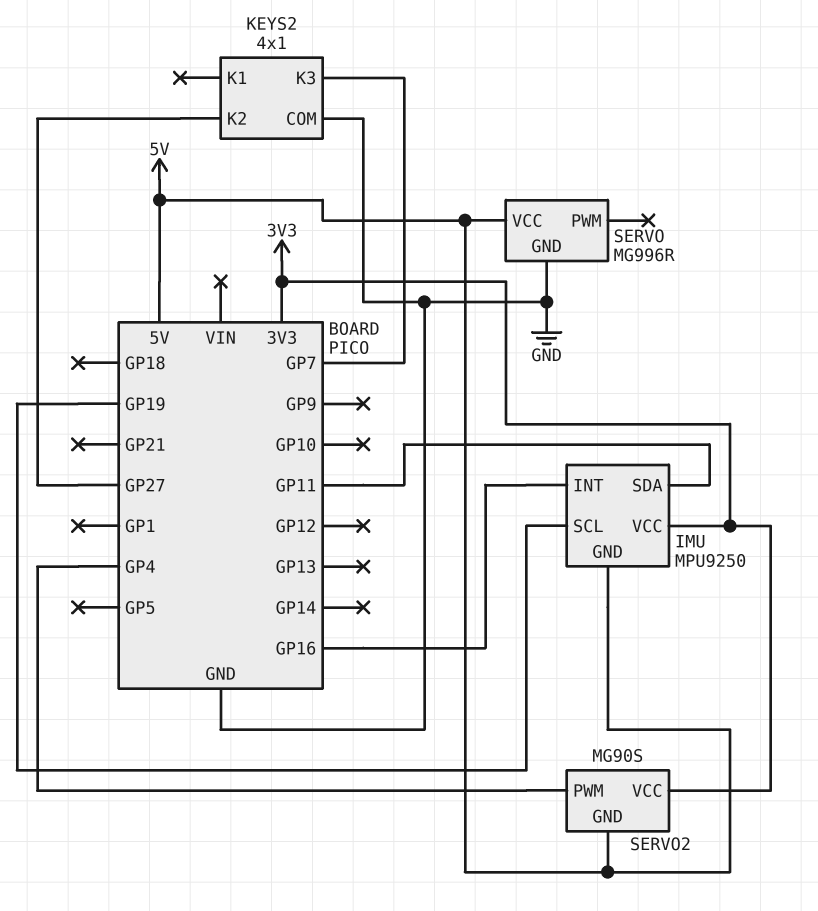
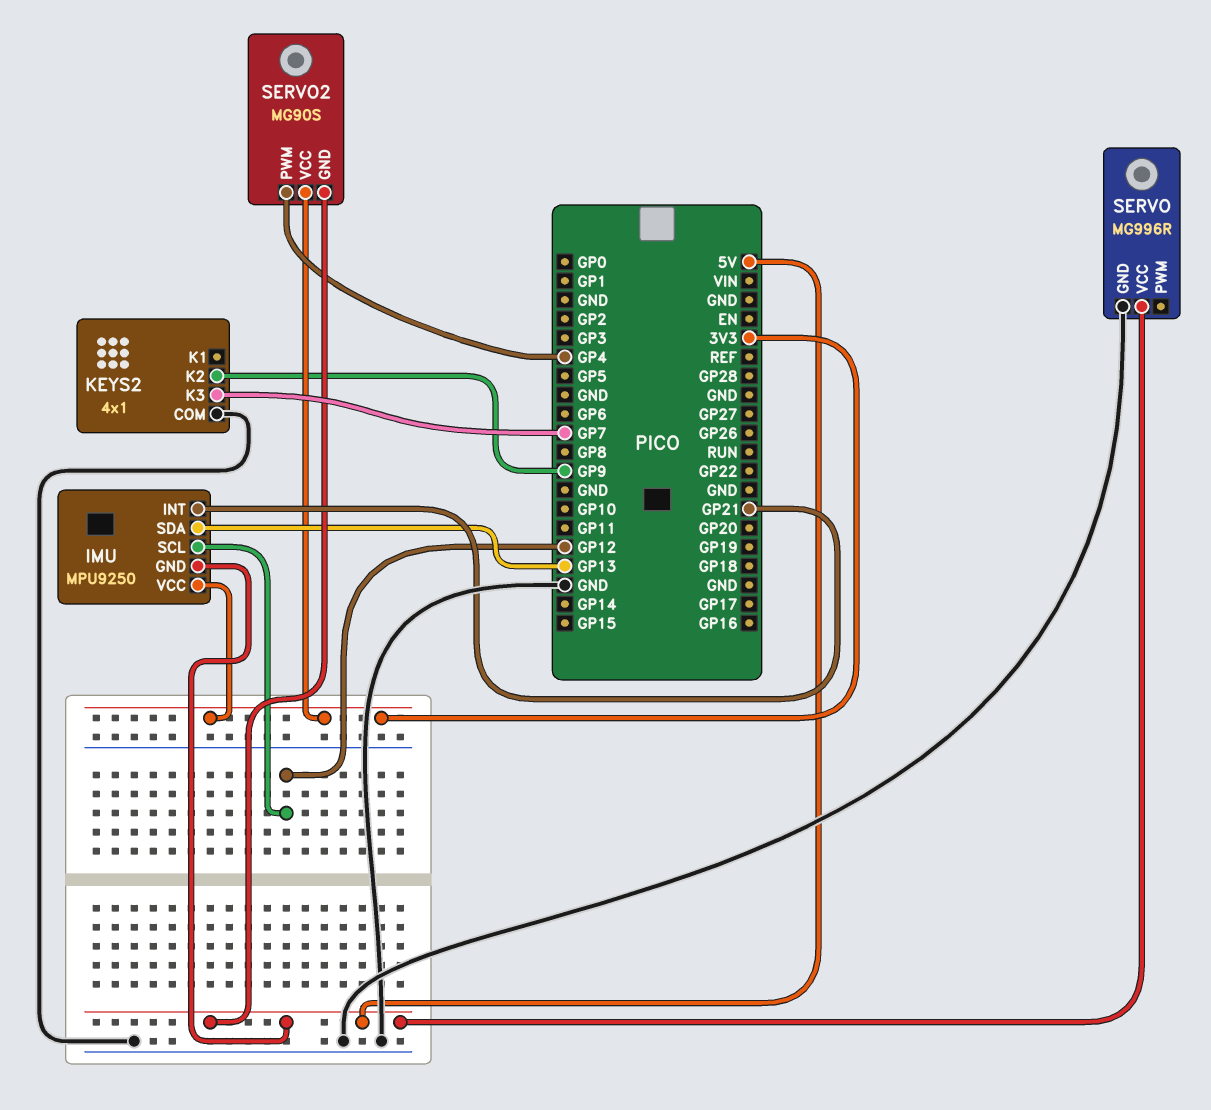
IMU pin INT: GP16 -> GP21
IMU pin SCL: GP19 -> GP12
IMU pin SDA: GP11 -> GP13
KEYS2 pin K2: GP27 -> GP9

